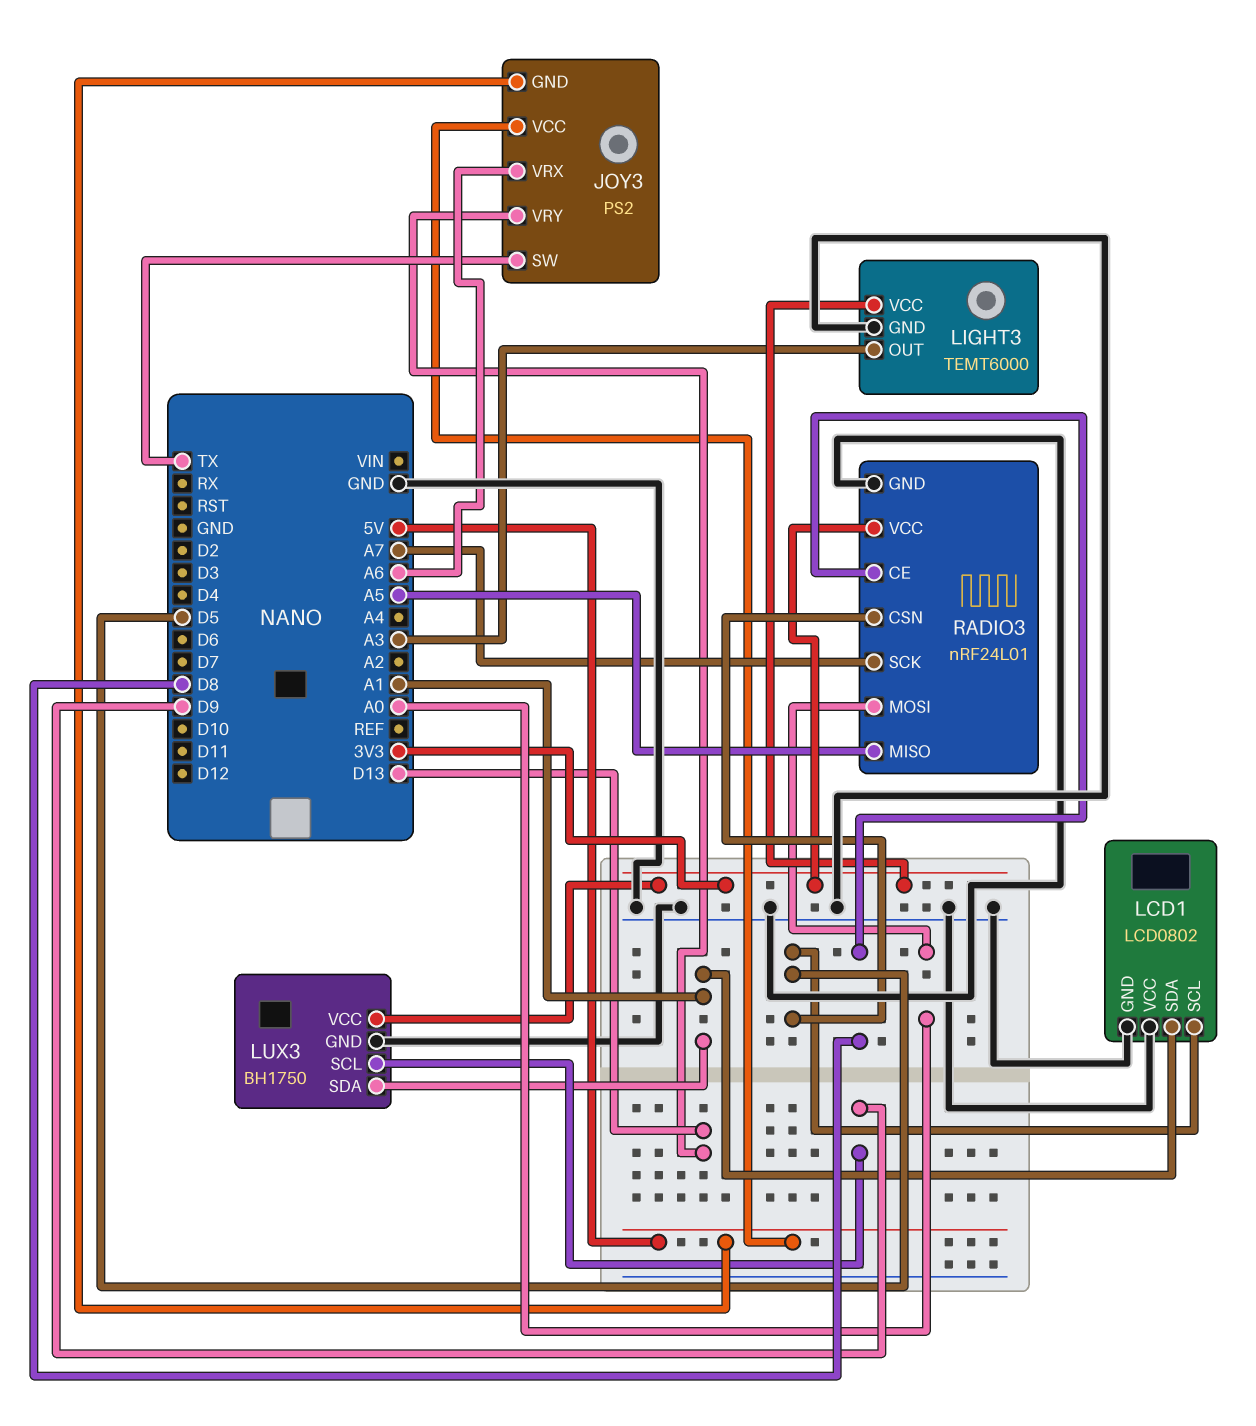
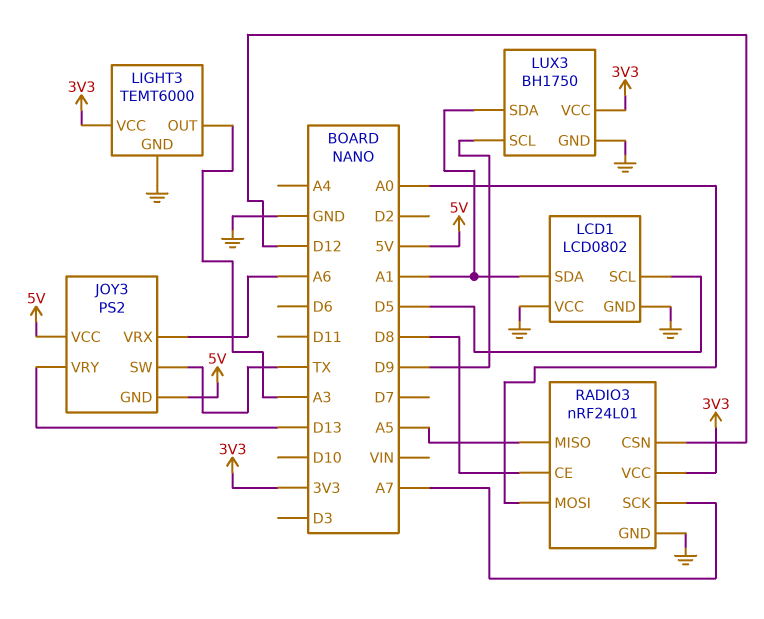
RADIO3 pin CSN: D5 -> D12

